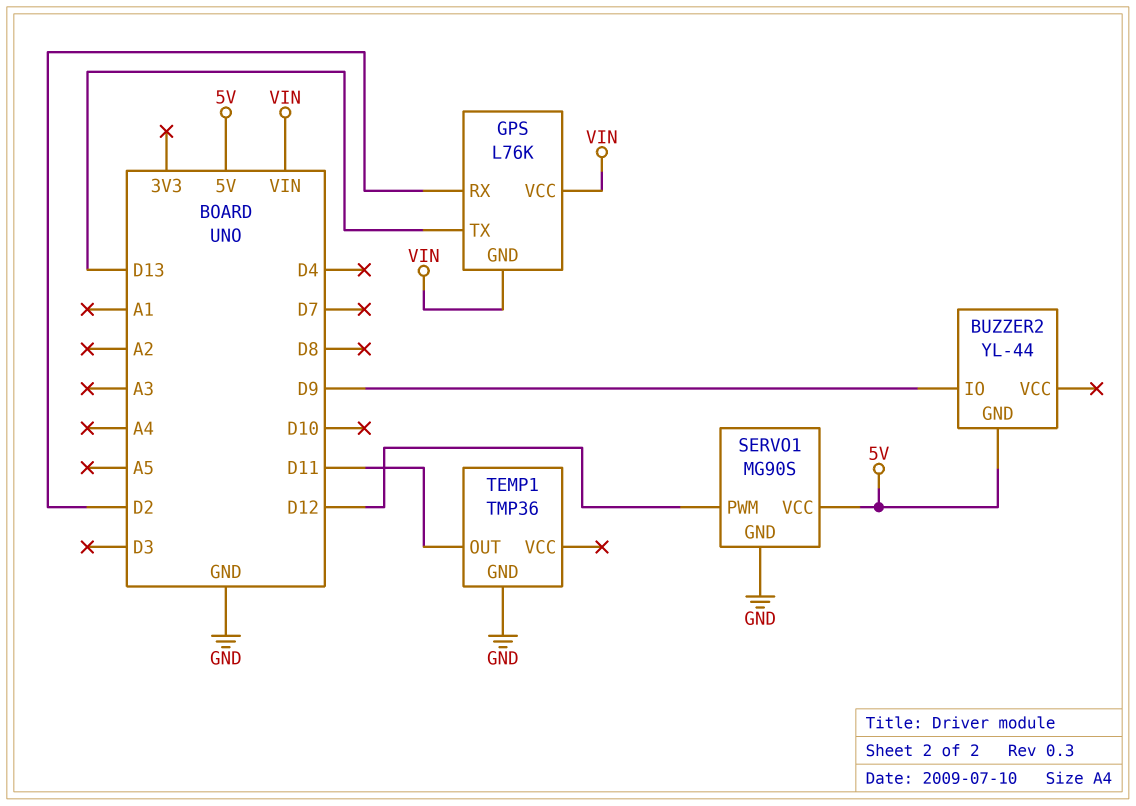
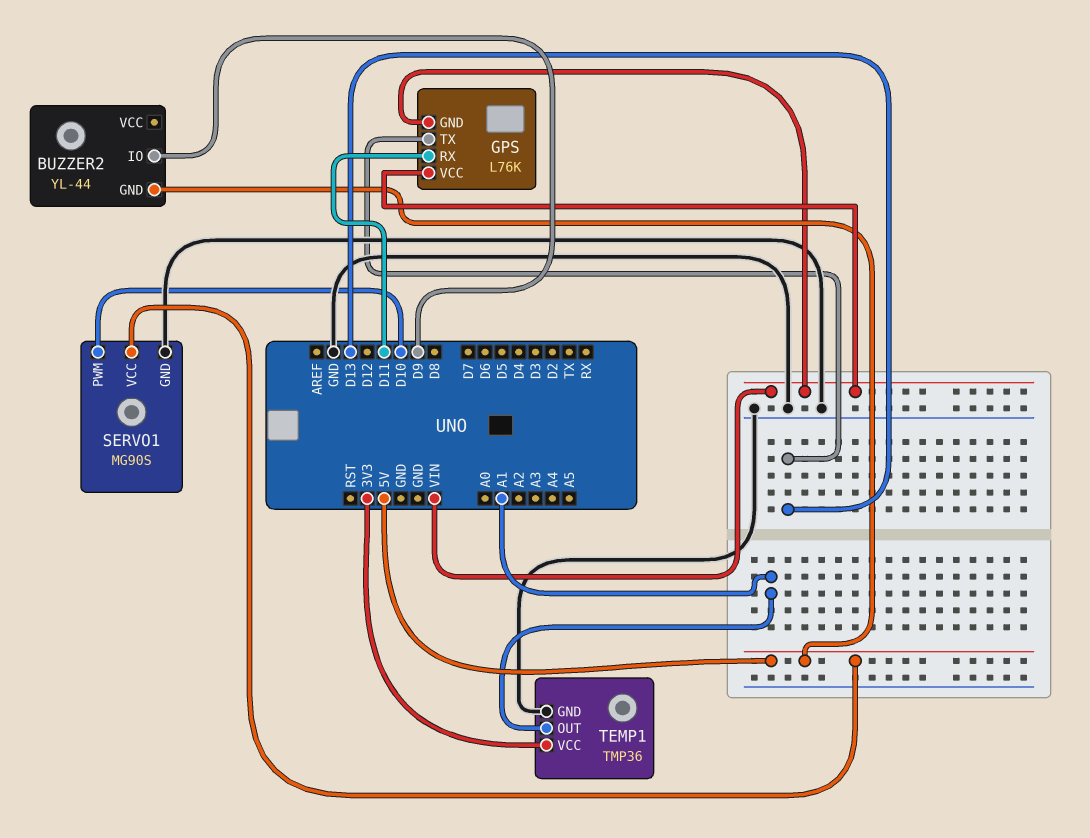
GPS pin RX: D2 -> D11
SERVO1 pin PWM: D12 -> D10
TEMP1 pin OUT: D11 -> A1
TEMP1 pin VCC: none -> 3V3

